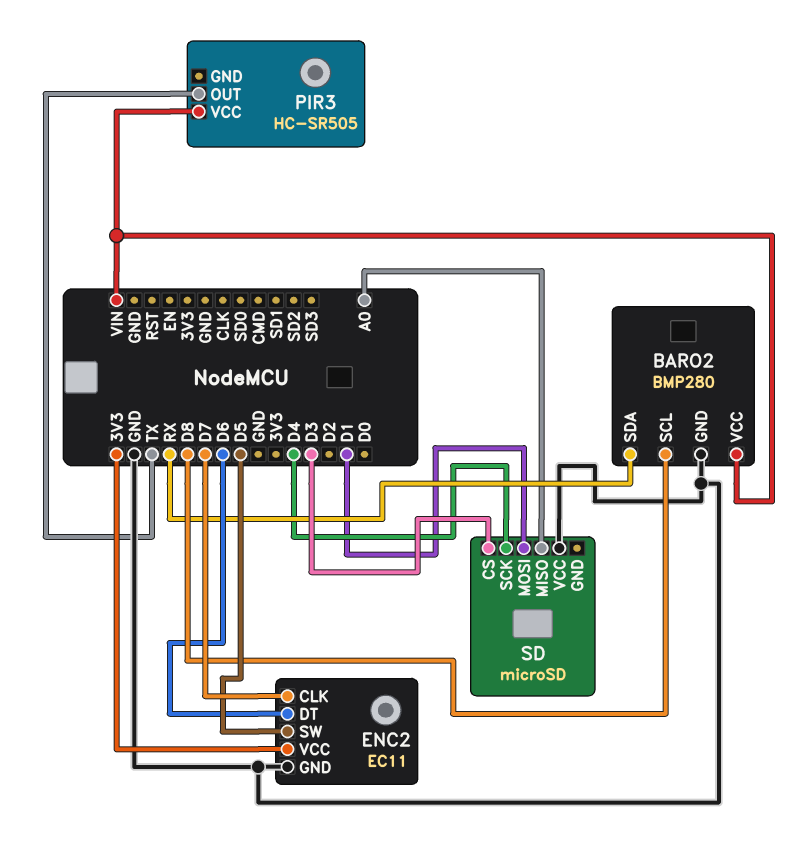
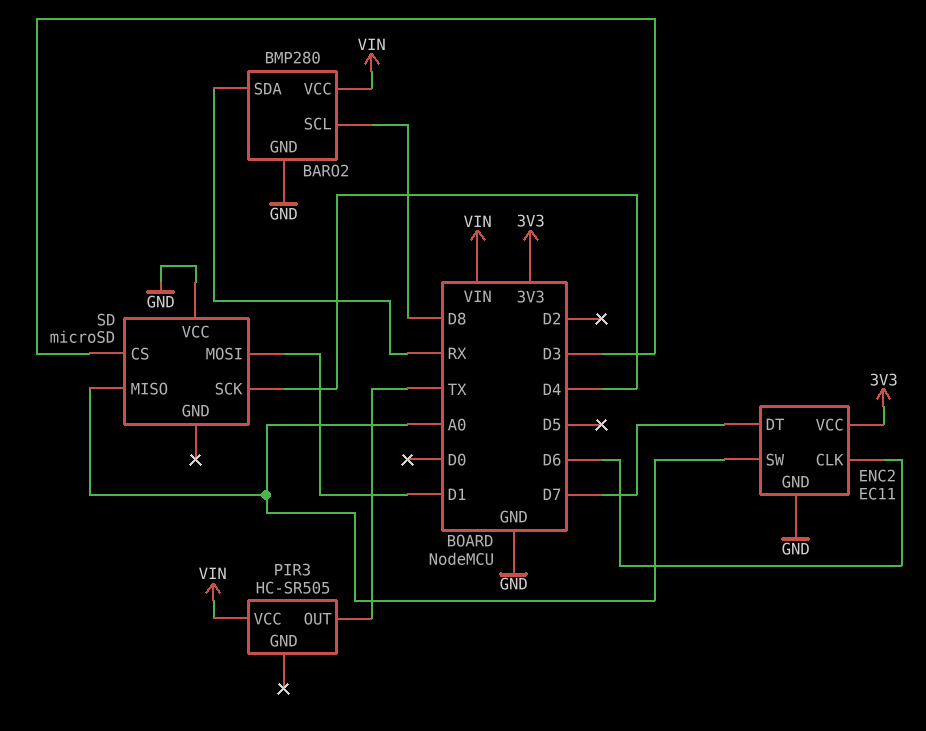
ENC2 pin CLK: D7 -> D6
ENC2 pin DT: D6 -> D7
ENC2 pin SW: D5 -> A0

